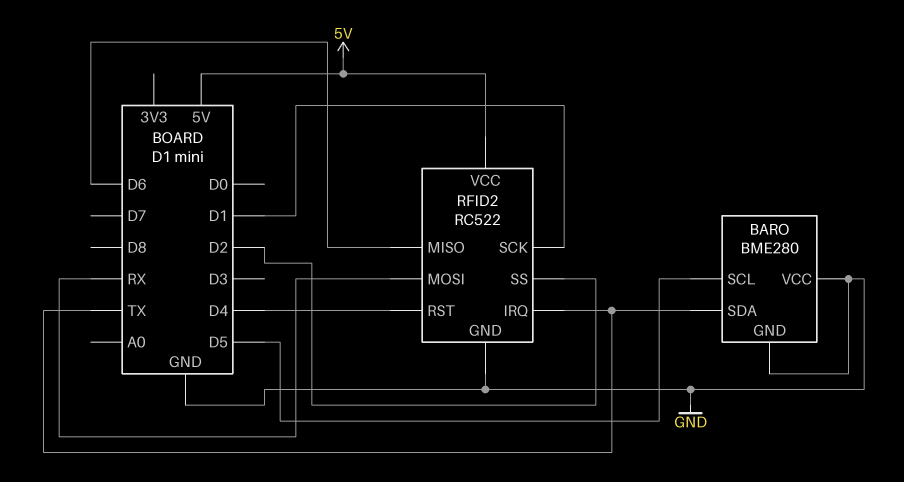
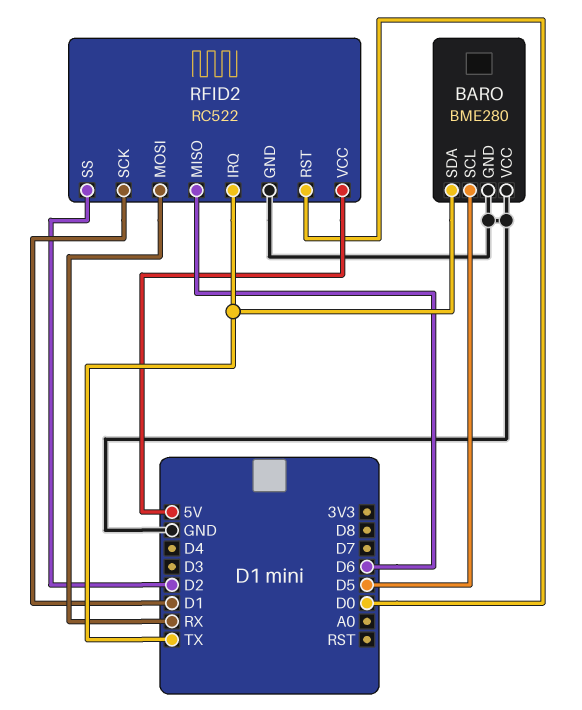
RFID2 pin RST: D4 -> D0

